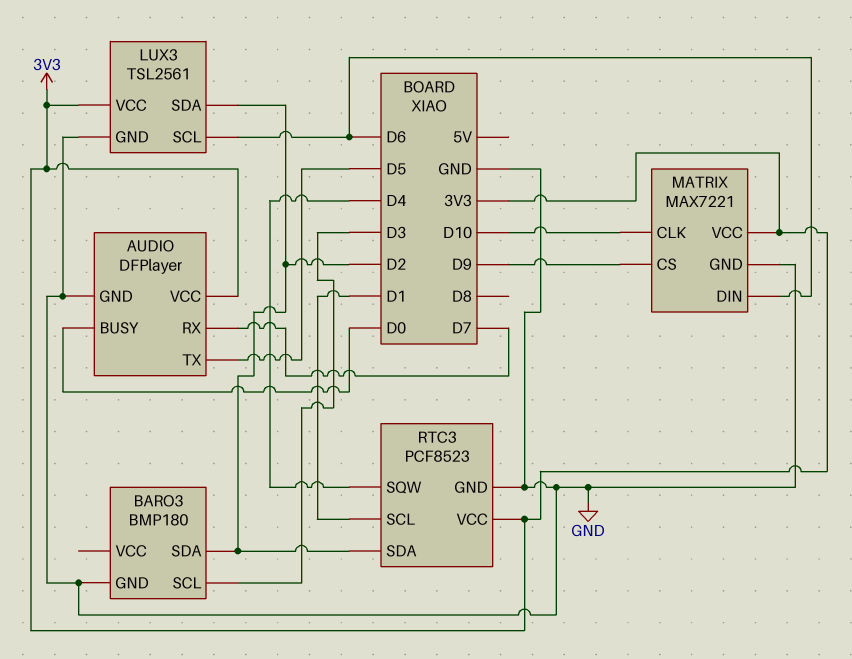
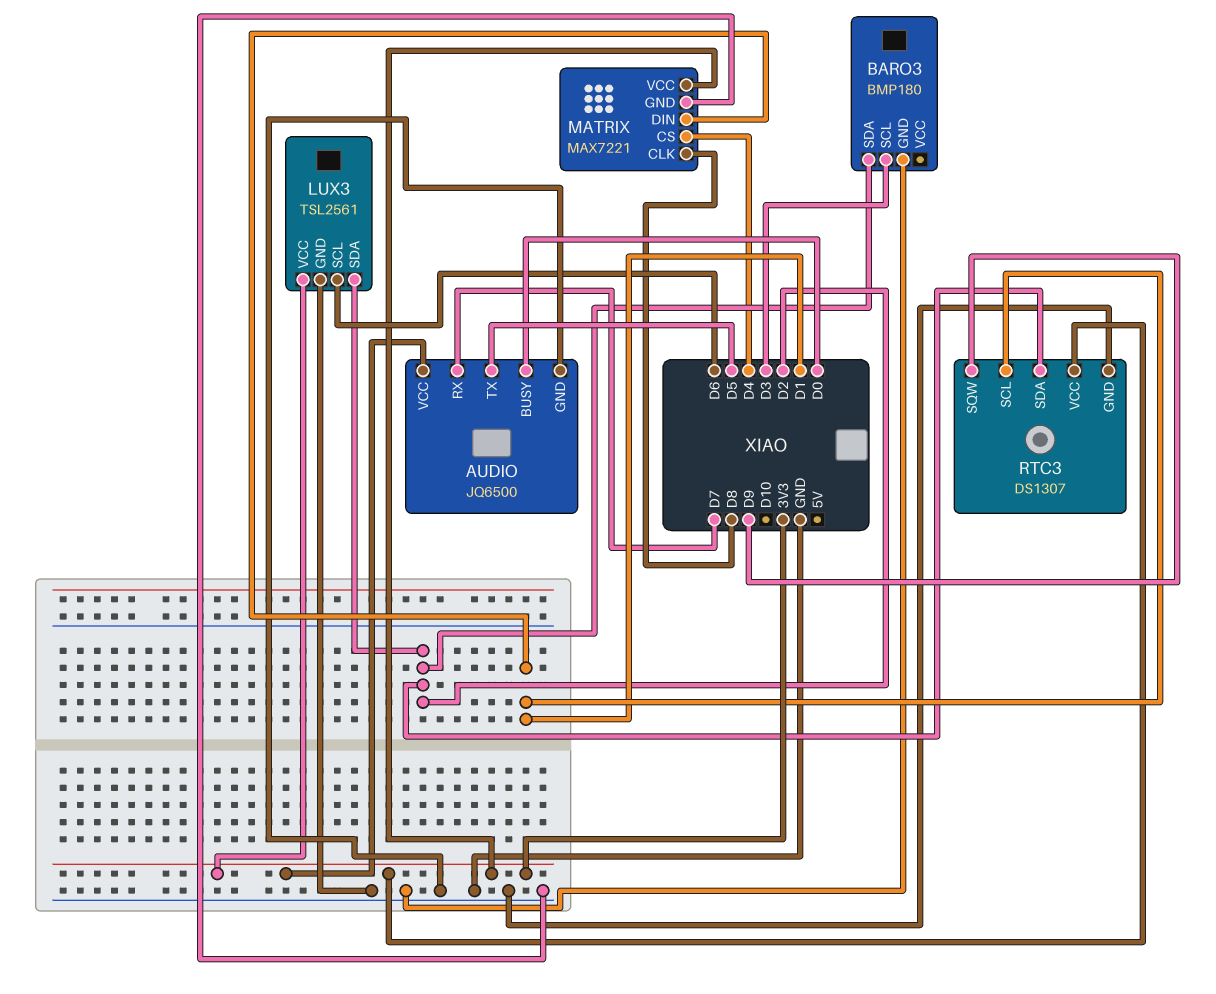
AUDIO: DFPlayer -> JQ6500
MATRIX pin CLK: D10 -> D8
MATRIX pin CS: D9 -> D4
MATRIX pin DIN: D6 -> D1
RTC3: PCF8523 -> DS1307
RTC3 pin SQW: D4 -> D9

